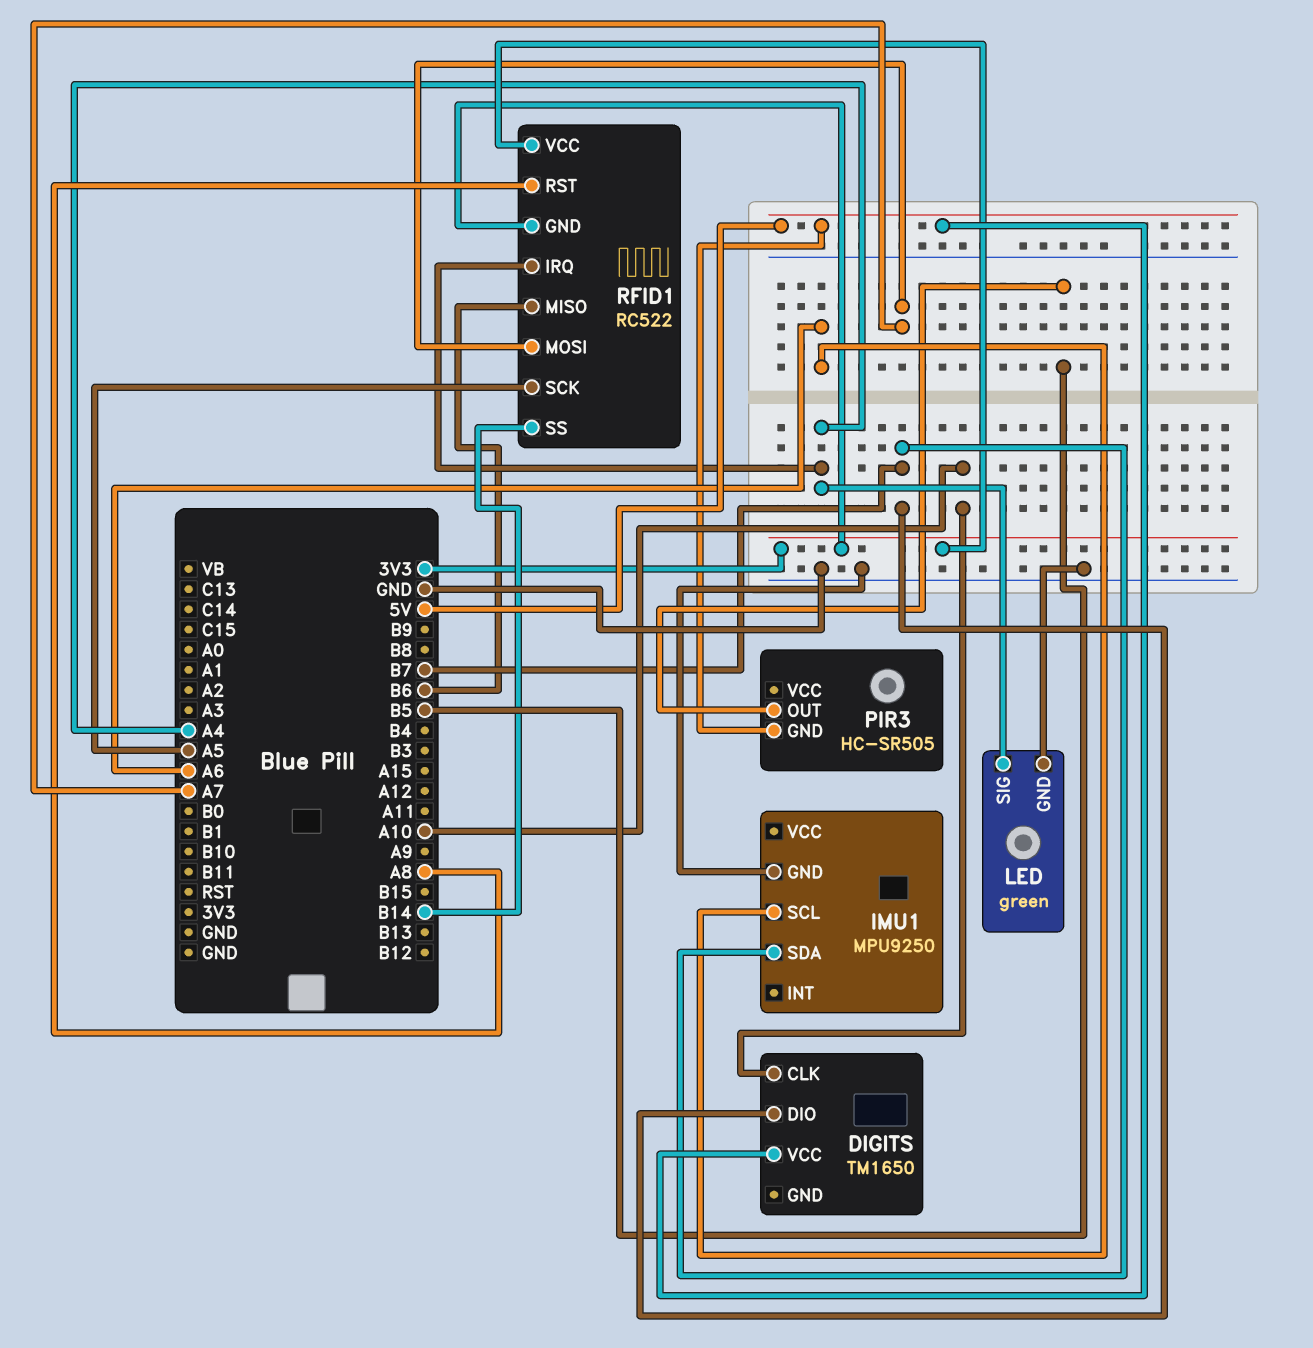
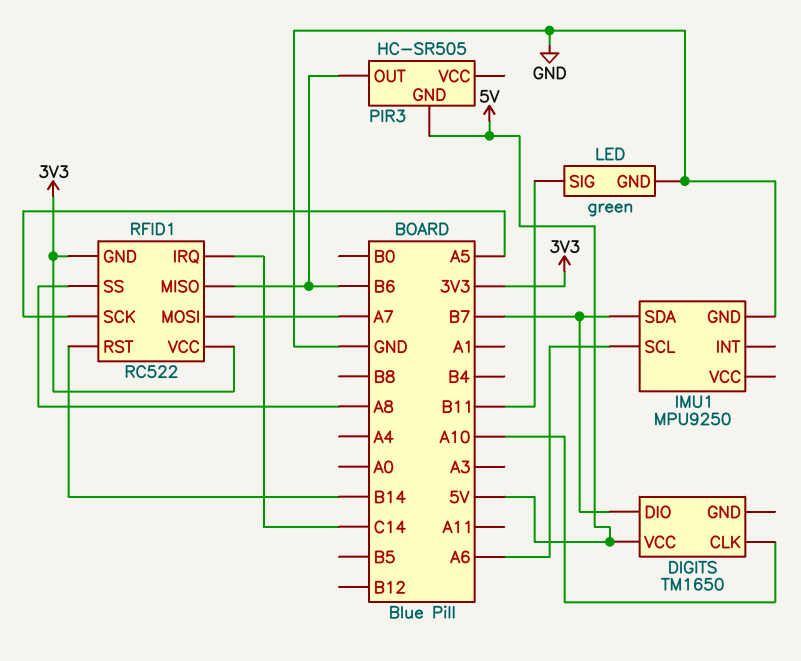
LED pin SIG: A4 -> B11
PIR3 pin OUT: B5 -> B6
RFID1 pin IRQ: A4 -> C14
RFID1 pin RST: A8 -> B14
RFID1 pin SS: B14 -> A8

